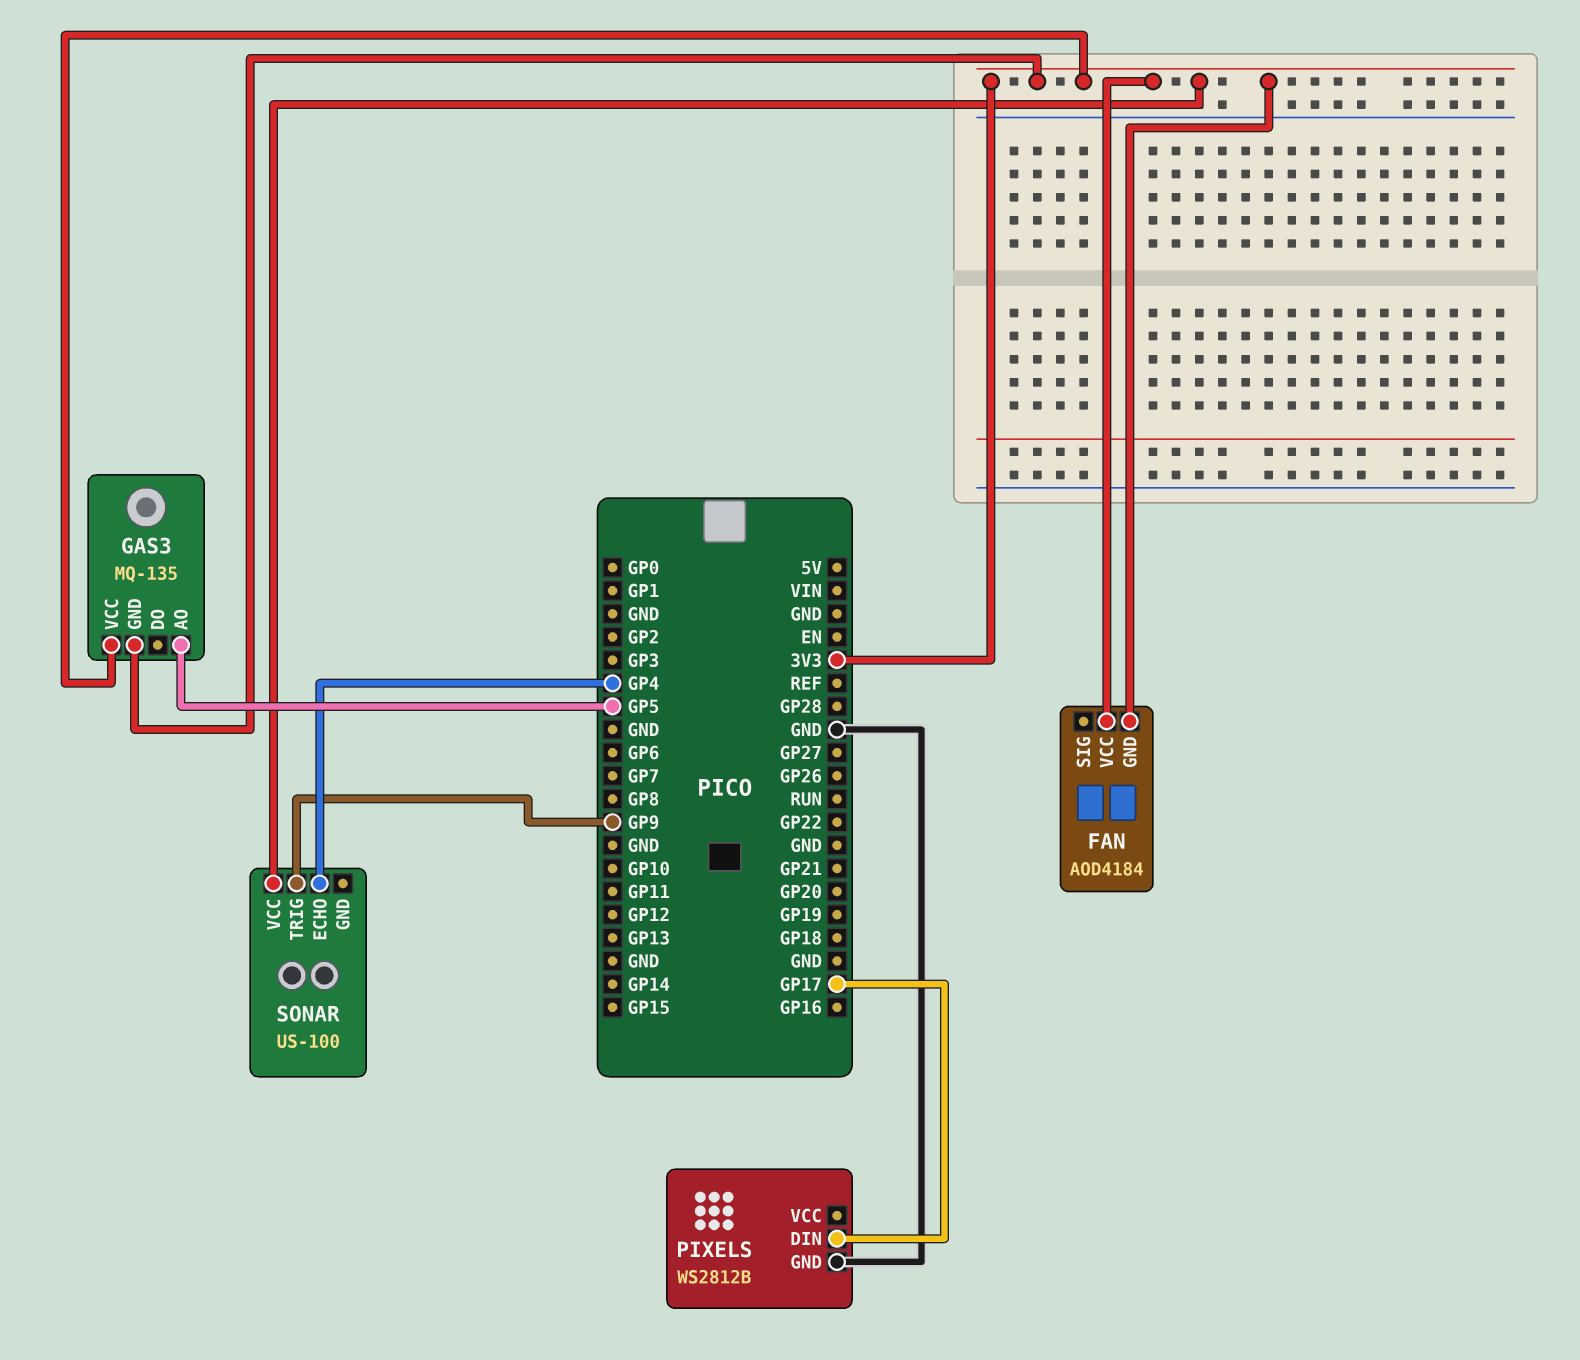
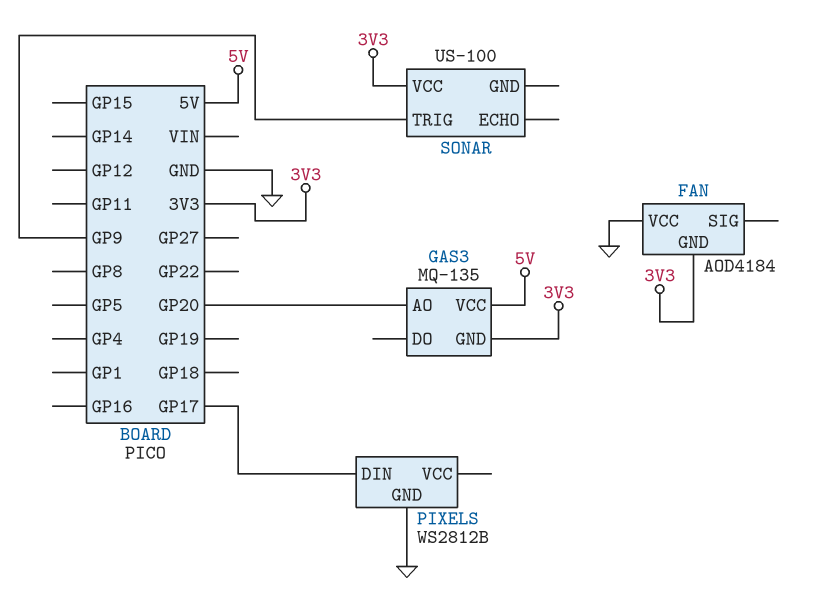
FAN pin VCC: 3V3 -> GND
GAS3 pin AO: GP5 -> GP20
GAS3 pin VCC: 3V3 -> 5V
SONAR pin ECHO: GP4 -> none

